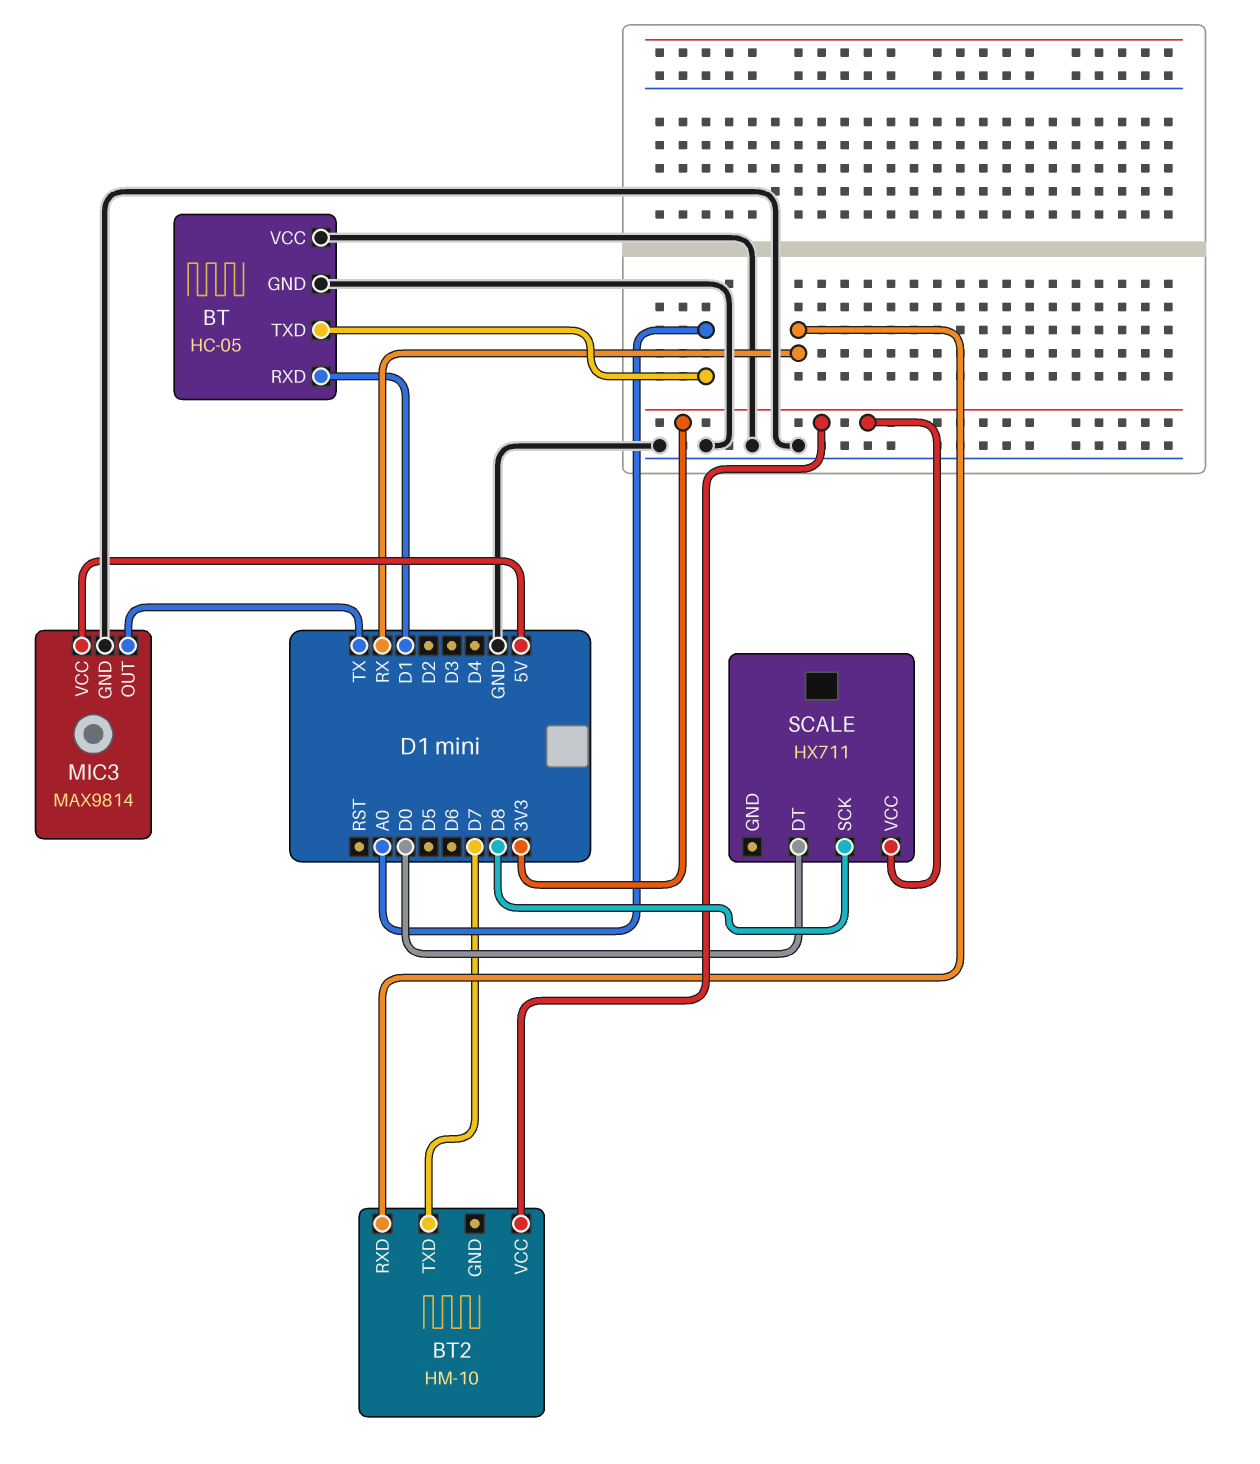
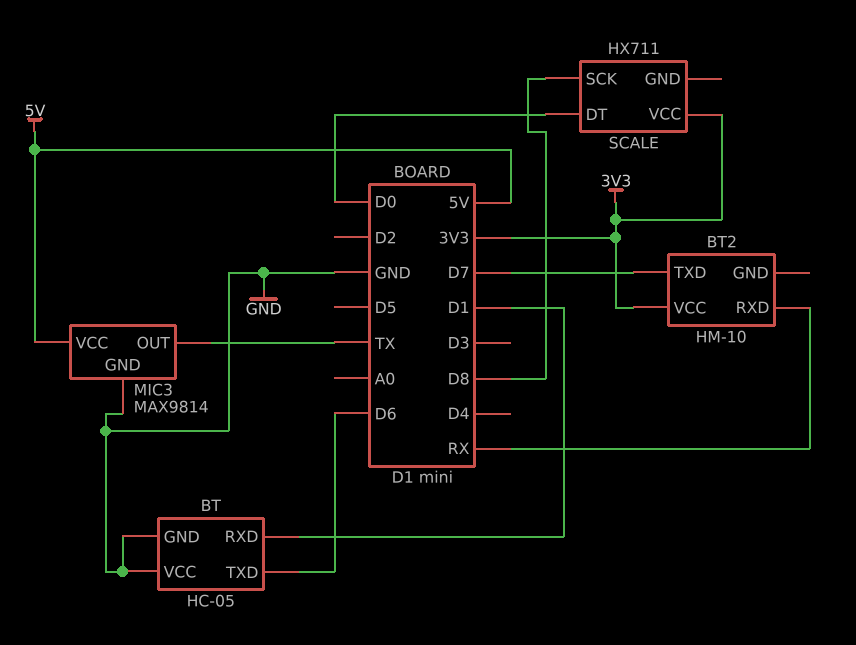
BT pin TXD: A0 -> D6

